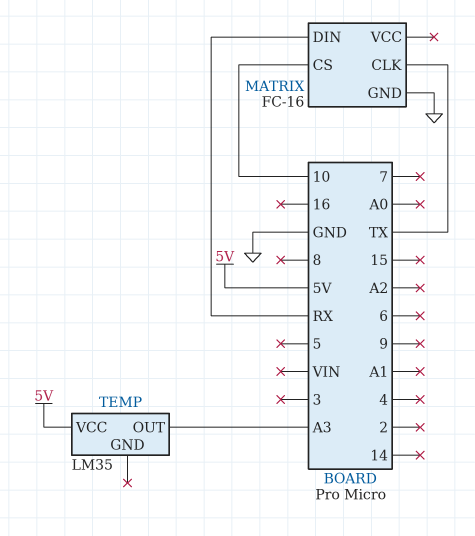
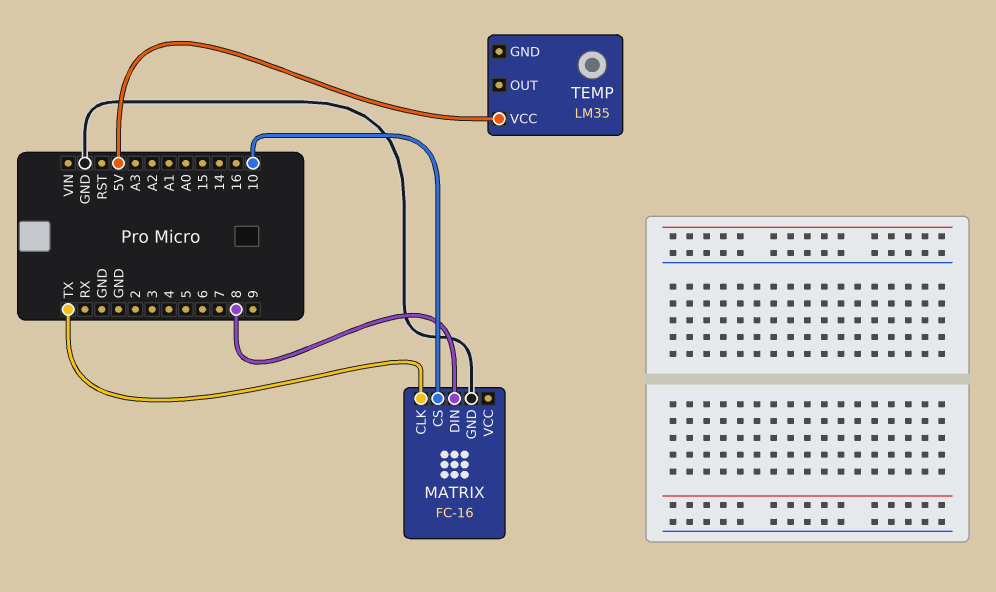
MATRIX pin DIN: RX -> 8
TEMP pin OUT: A3 -> none

